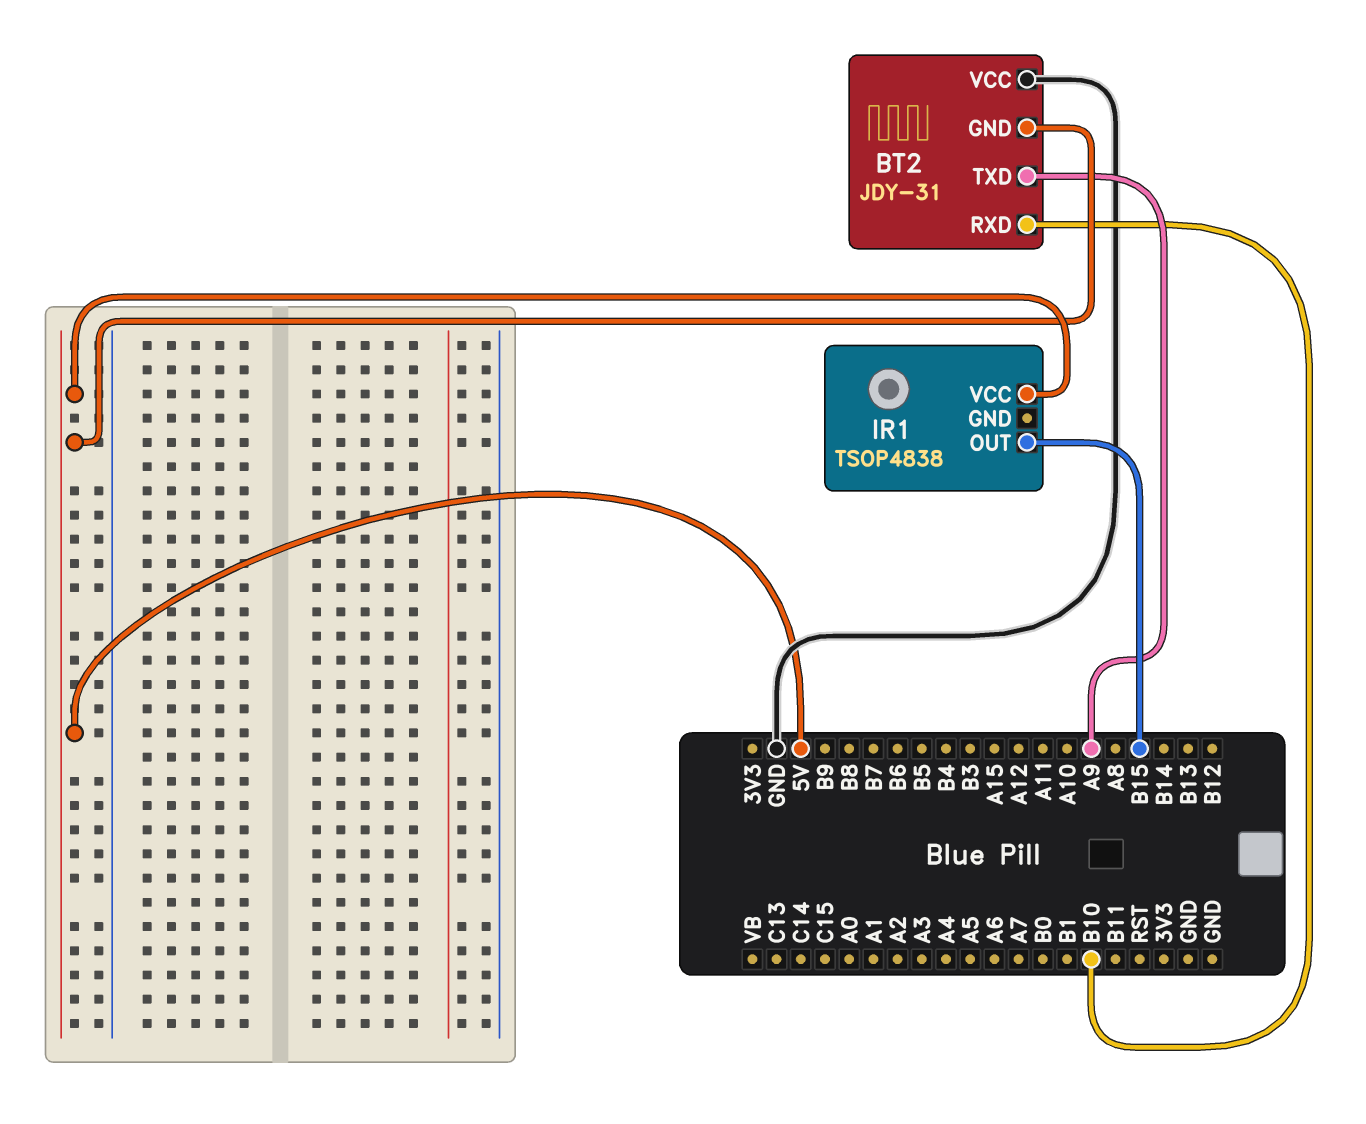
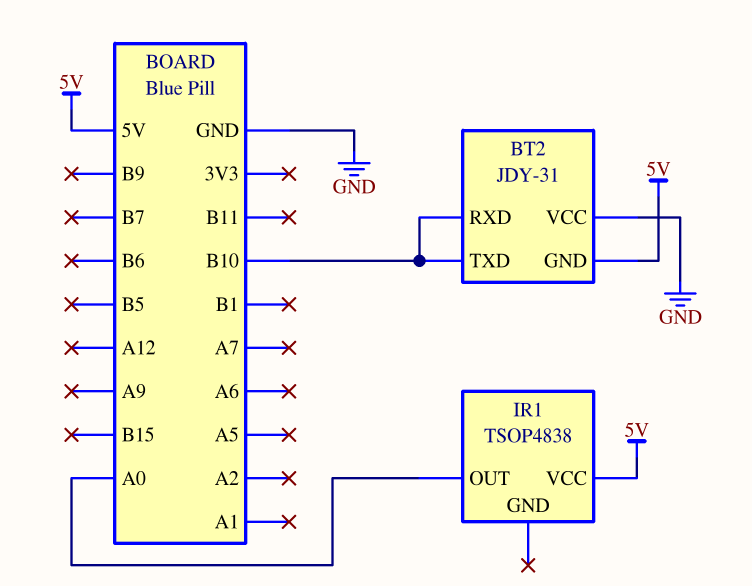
BT2 pin TXD: A9 -> B10
IR1 pin OUT: B15 -> A0

